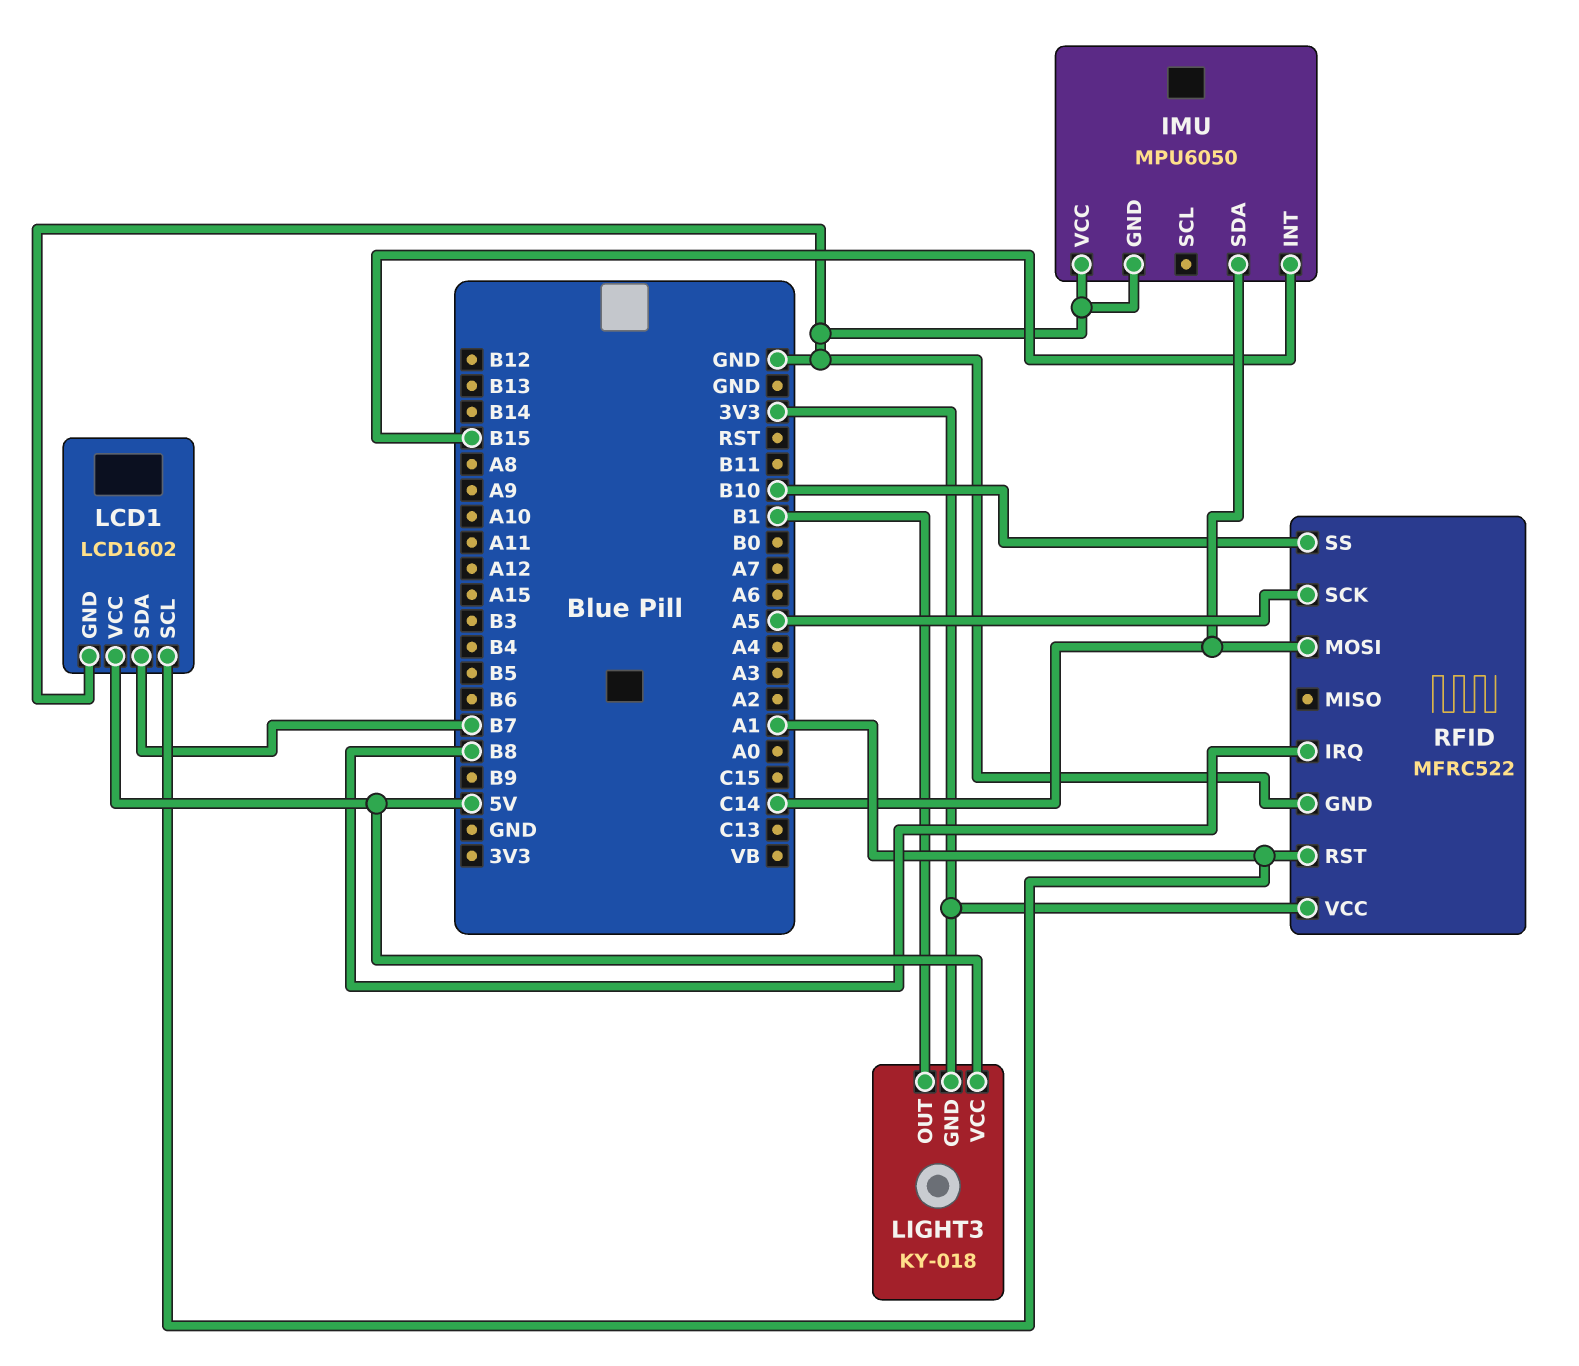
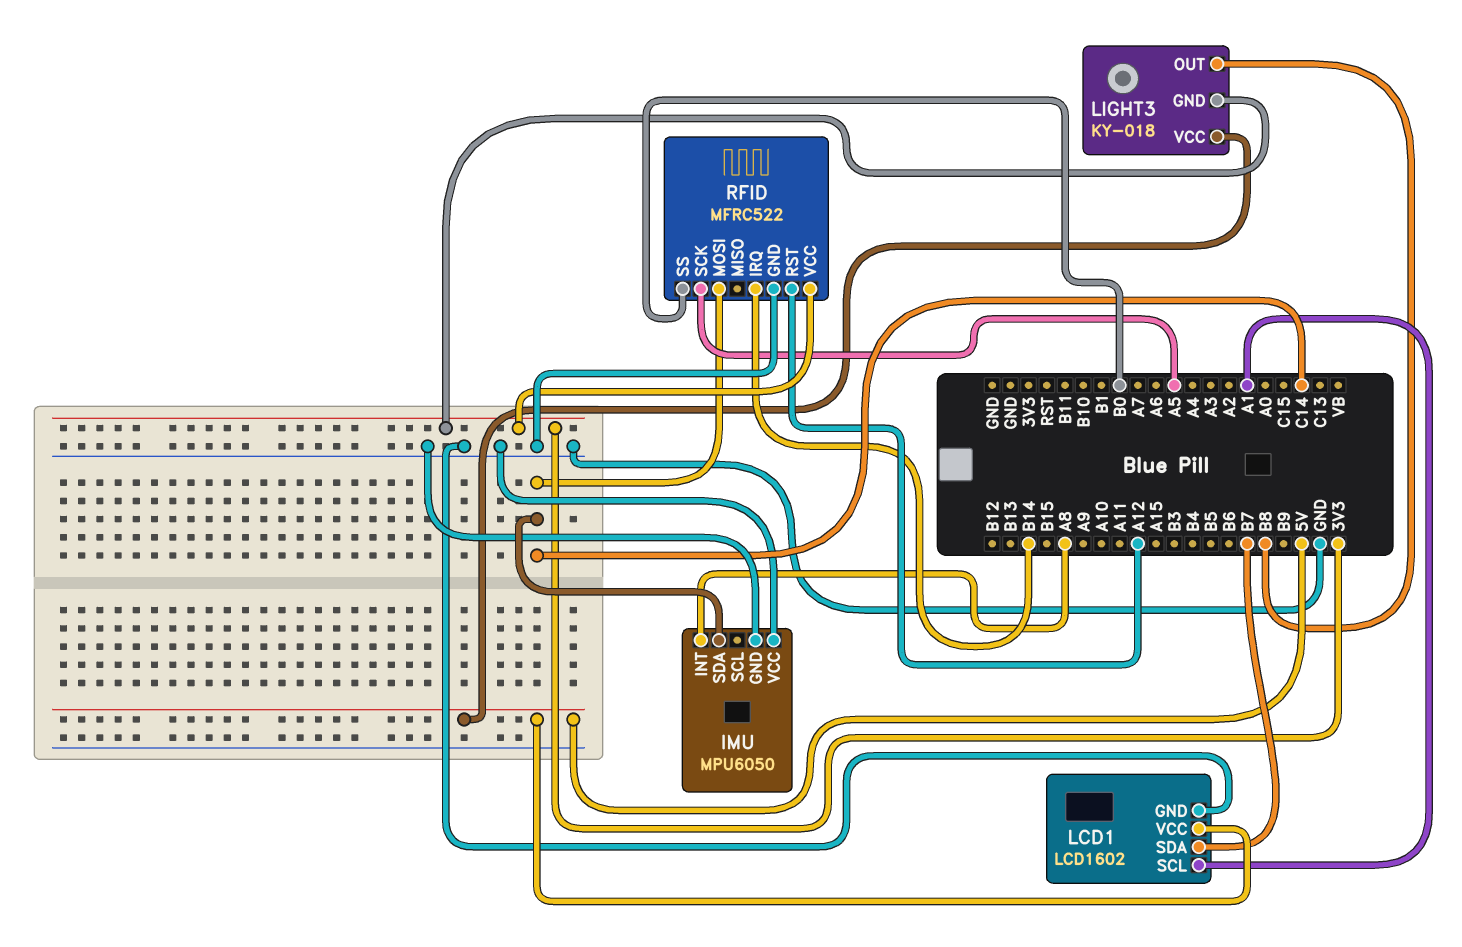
IMU pin INT: B15 -> A8
LIGHT3 pin OUT: B1 -> B8
RFID pin IRQ: B8 -> B14
RFID pin RST: A1 -> A12
RFID pin SS: B10 -> B0

